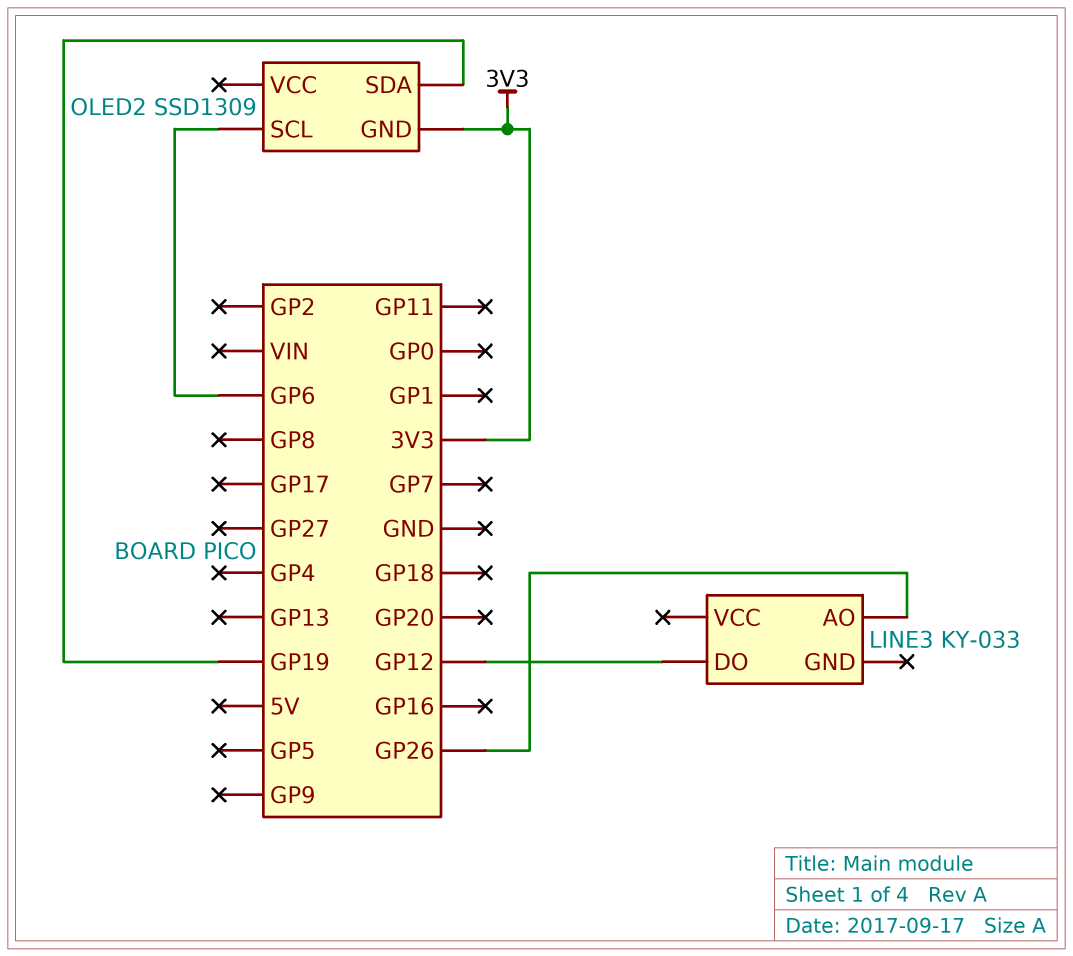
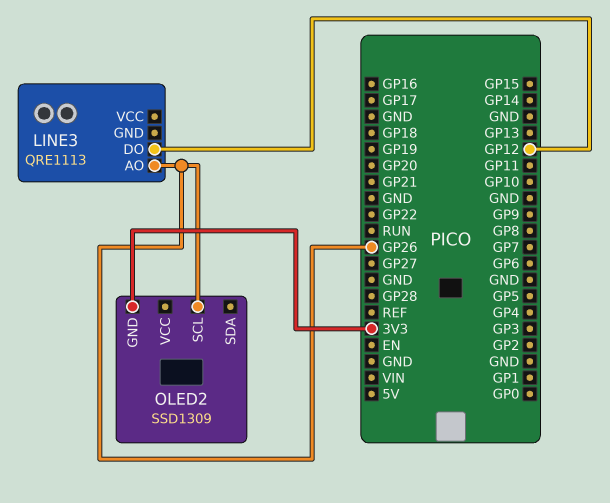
LINE3: KY-033 -> QRE1113
OLED2 pin SCL: GP6 -> GP26
OLED2 pin SDA: GP19 -> none

